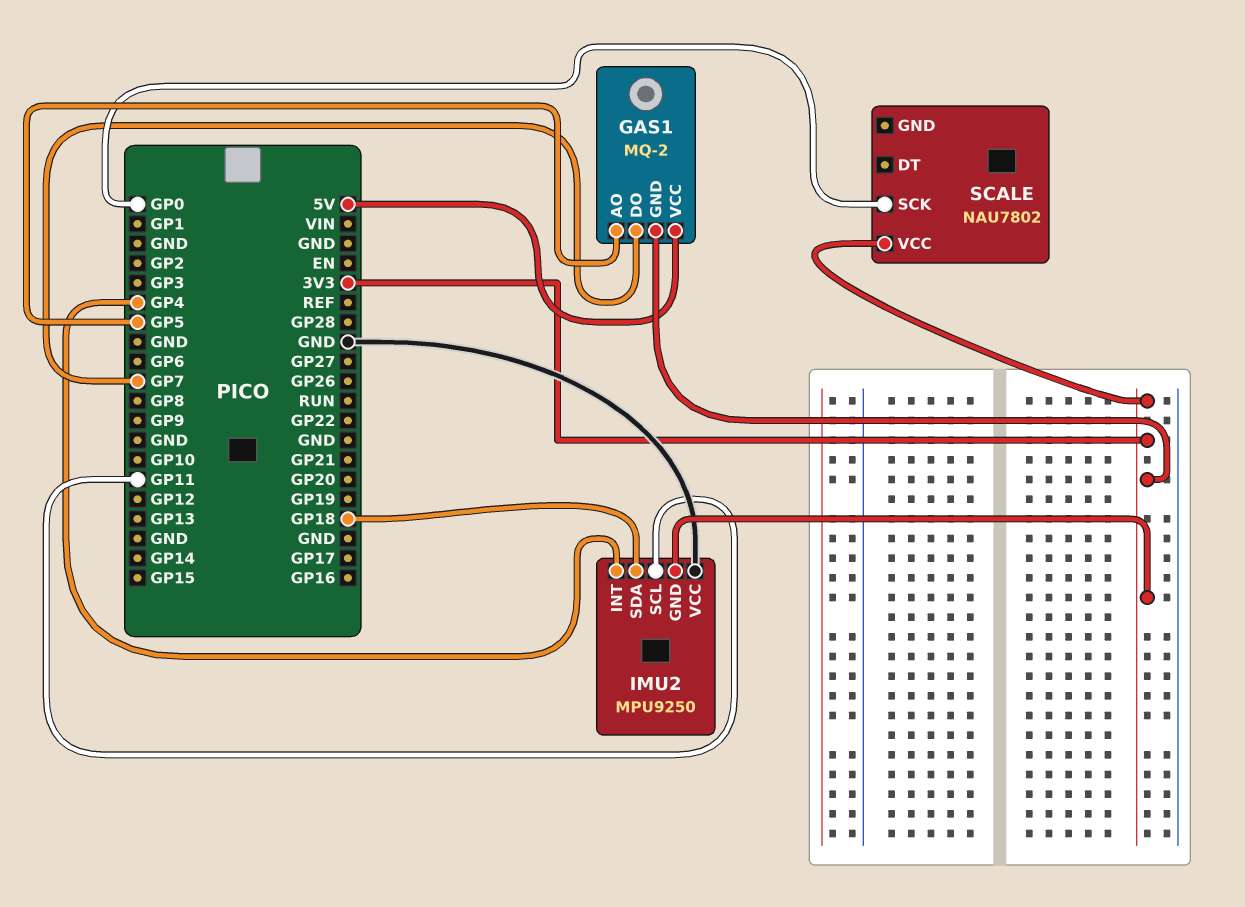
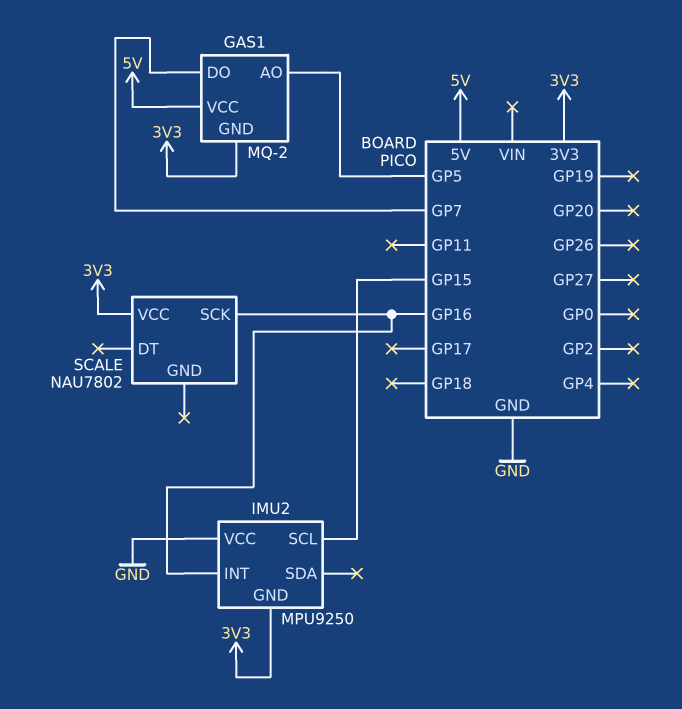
IMU2 pin INT: GP4 -> GP16
IMU2 pin SCL: GP11 -> GP15
IMU2 pin SDA: GP18 -> none
SCALE pin SCK: GP0 -> GP16

